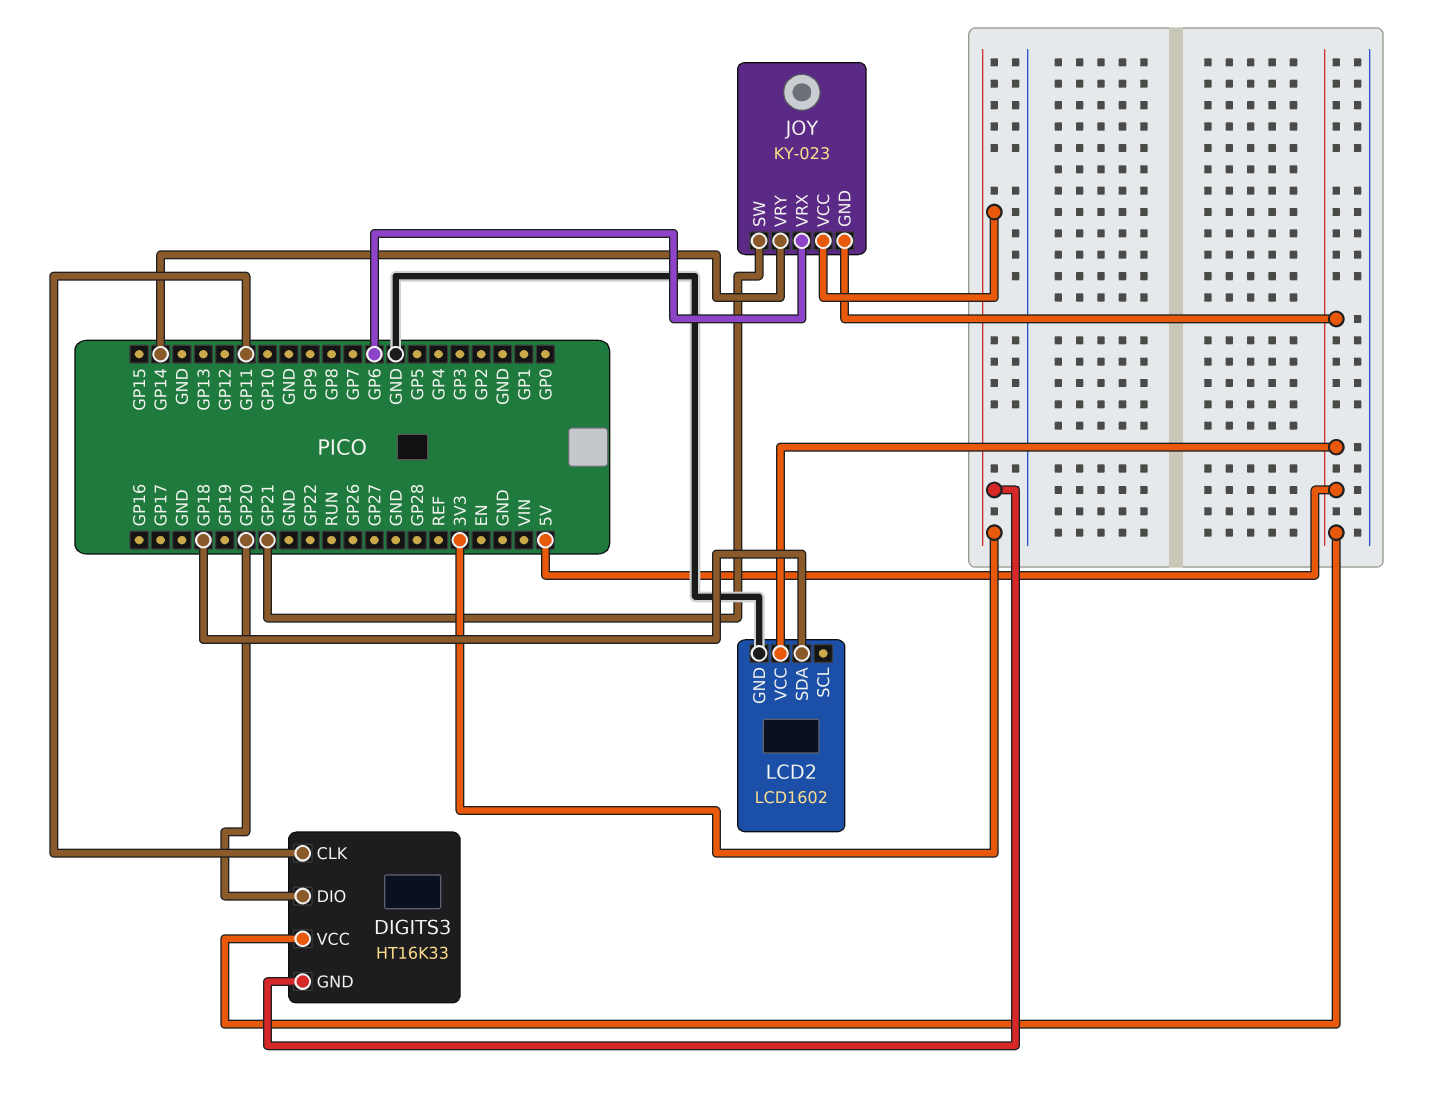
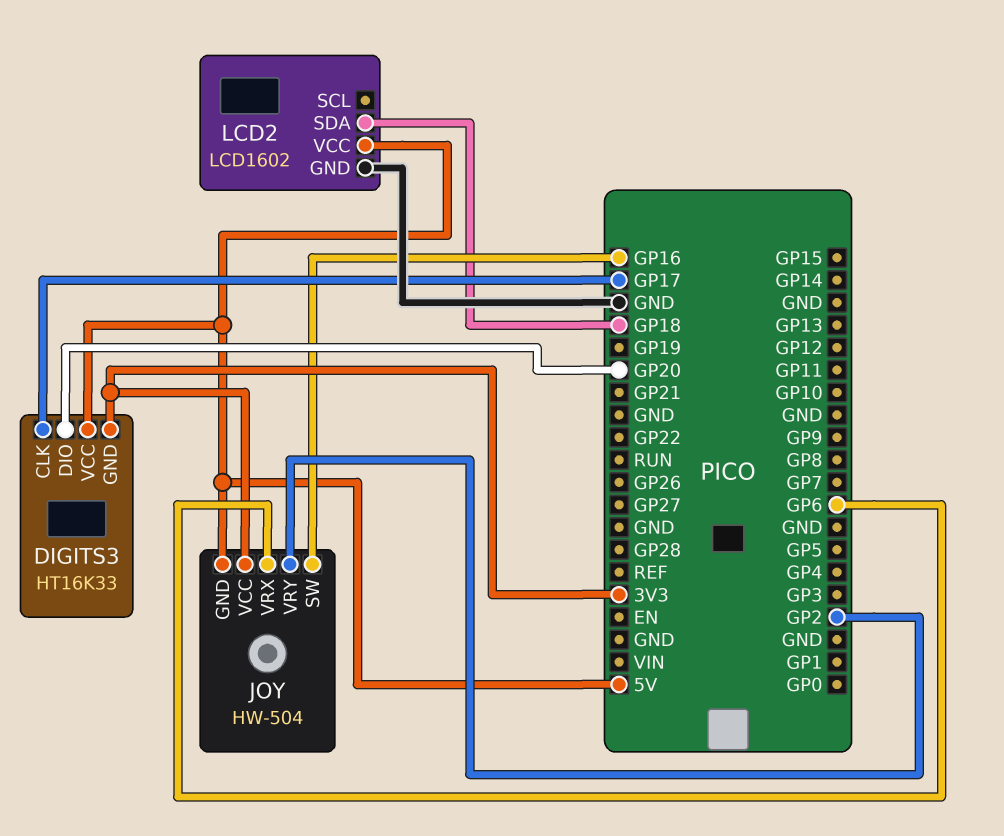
DIGITS3 pin CLK: GP11 -> GP17
JOY: KY-023 -> HW-504
JOY pin SW: GP21 -> GP16
JOY pin VRY: GP14 -> GP2

